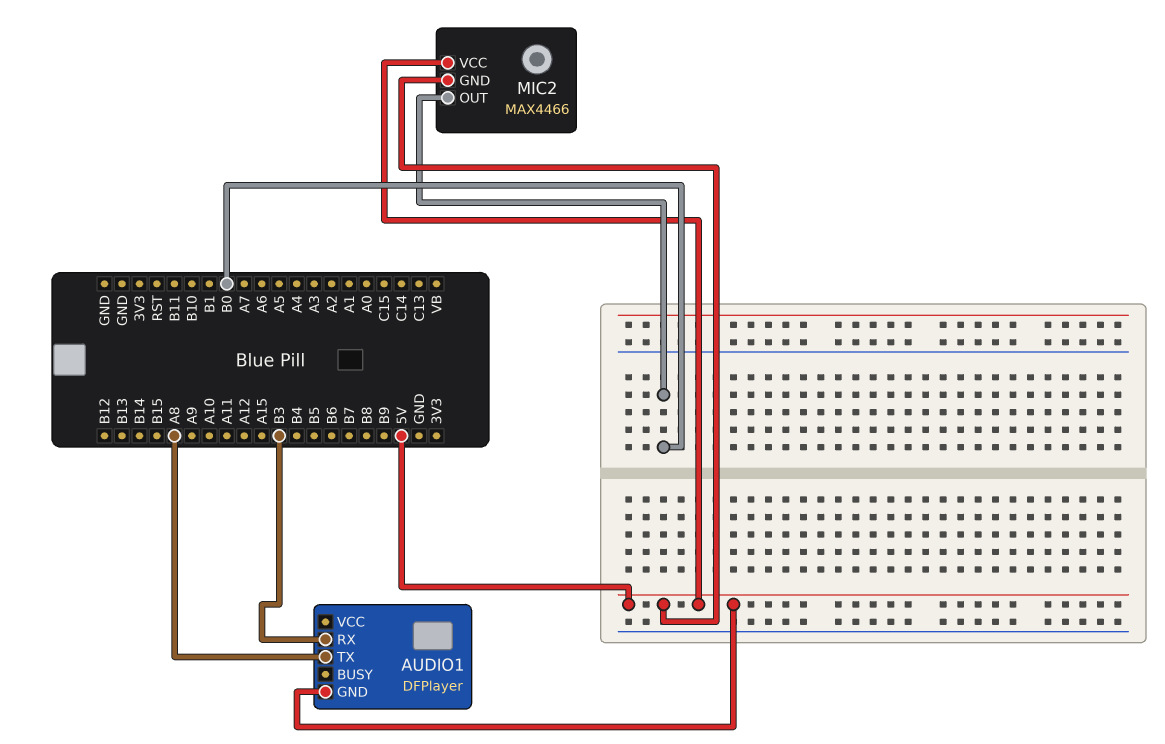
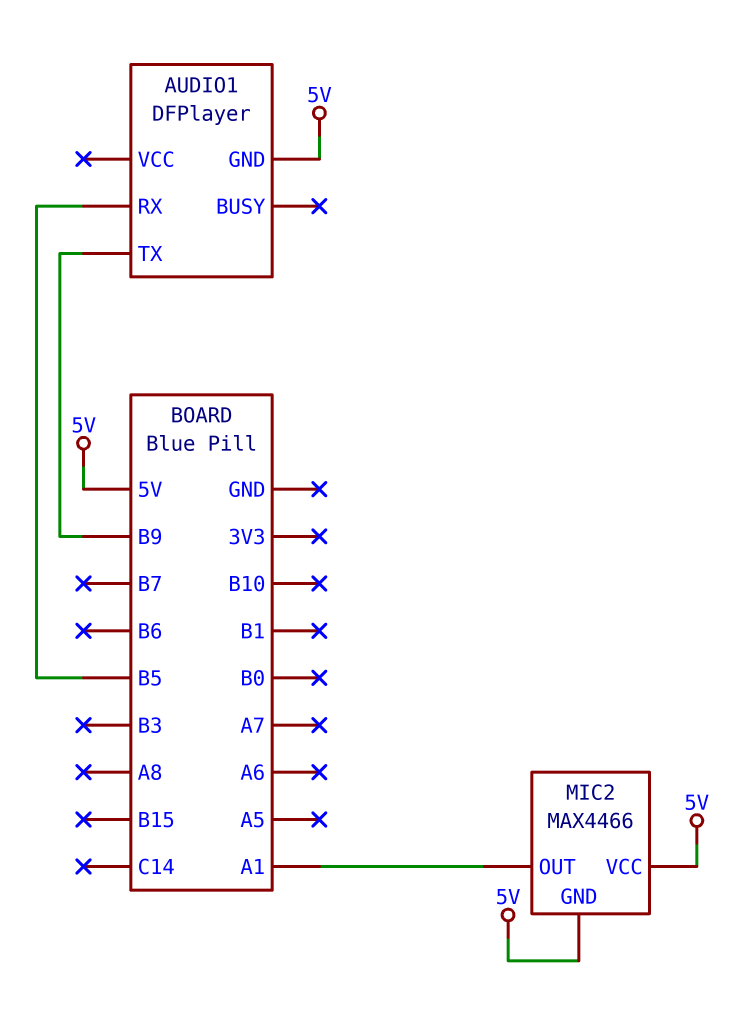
AUDIO1 pin RX: B3 -> B5
AUDIO1 pin TX: A8 -> B9
MIC2 pin OUT: B0 -> A1

